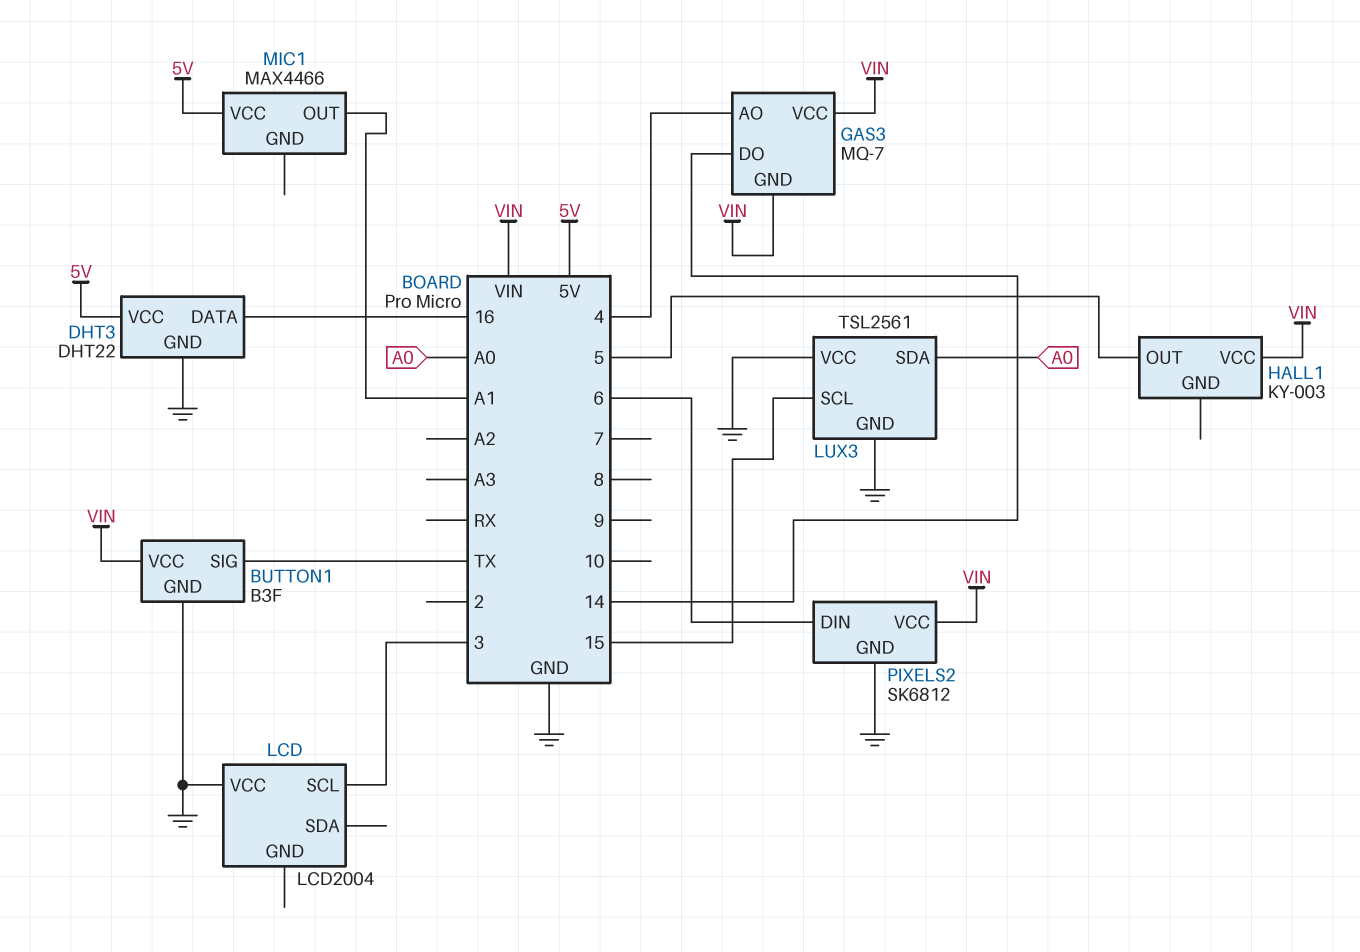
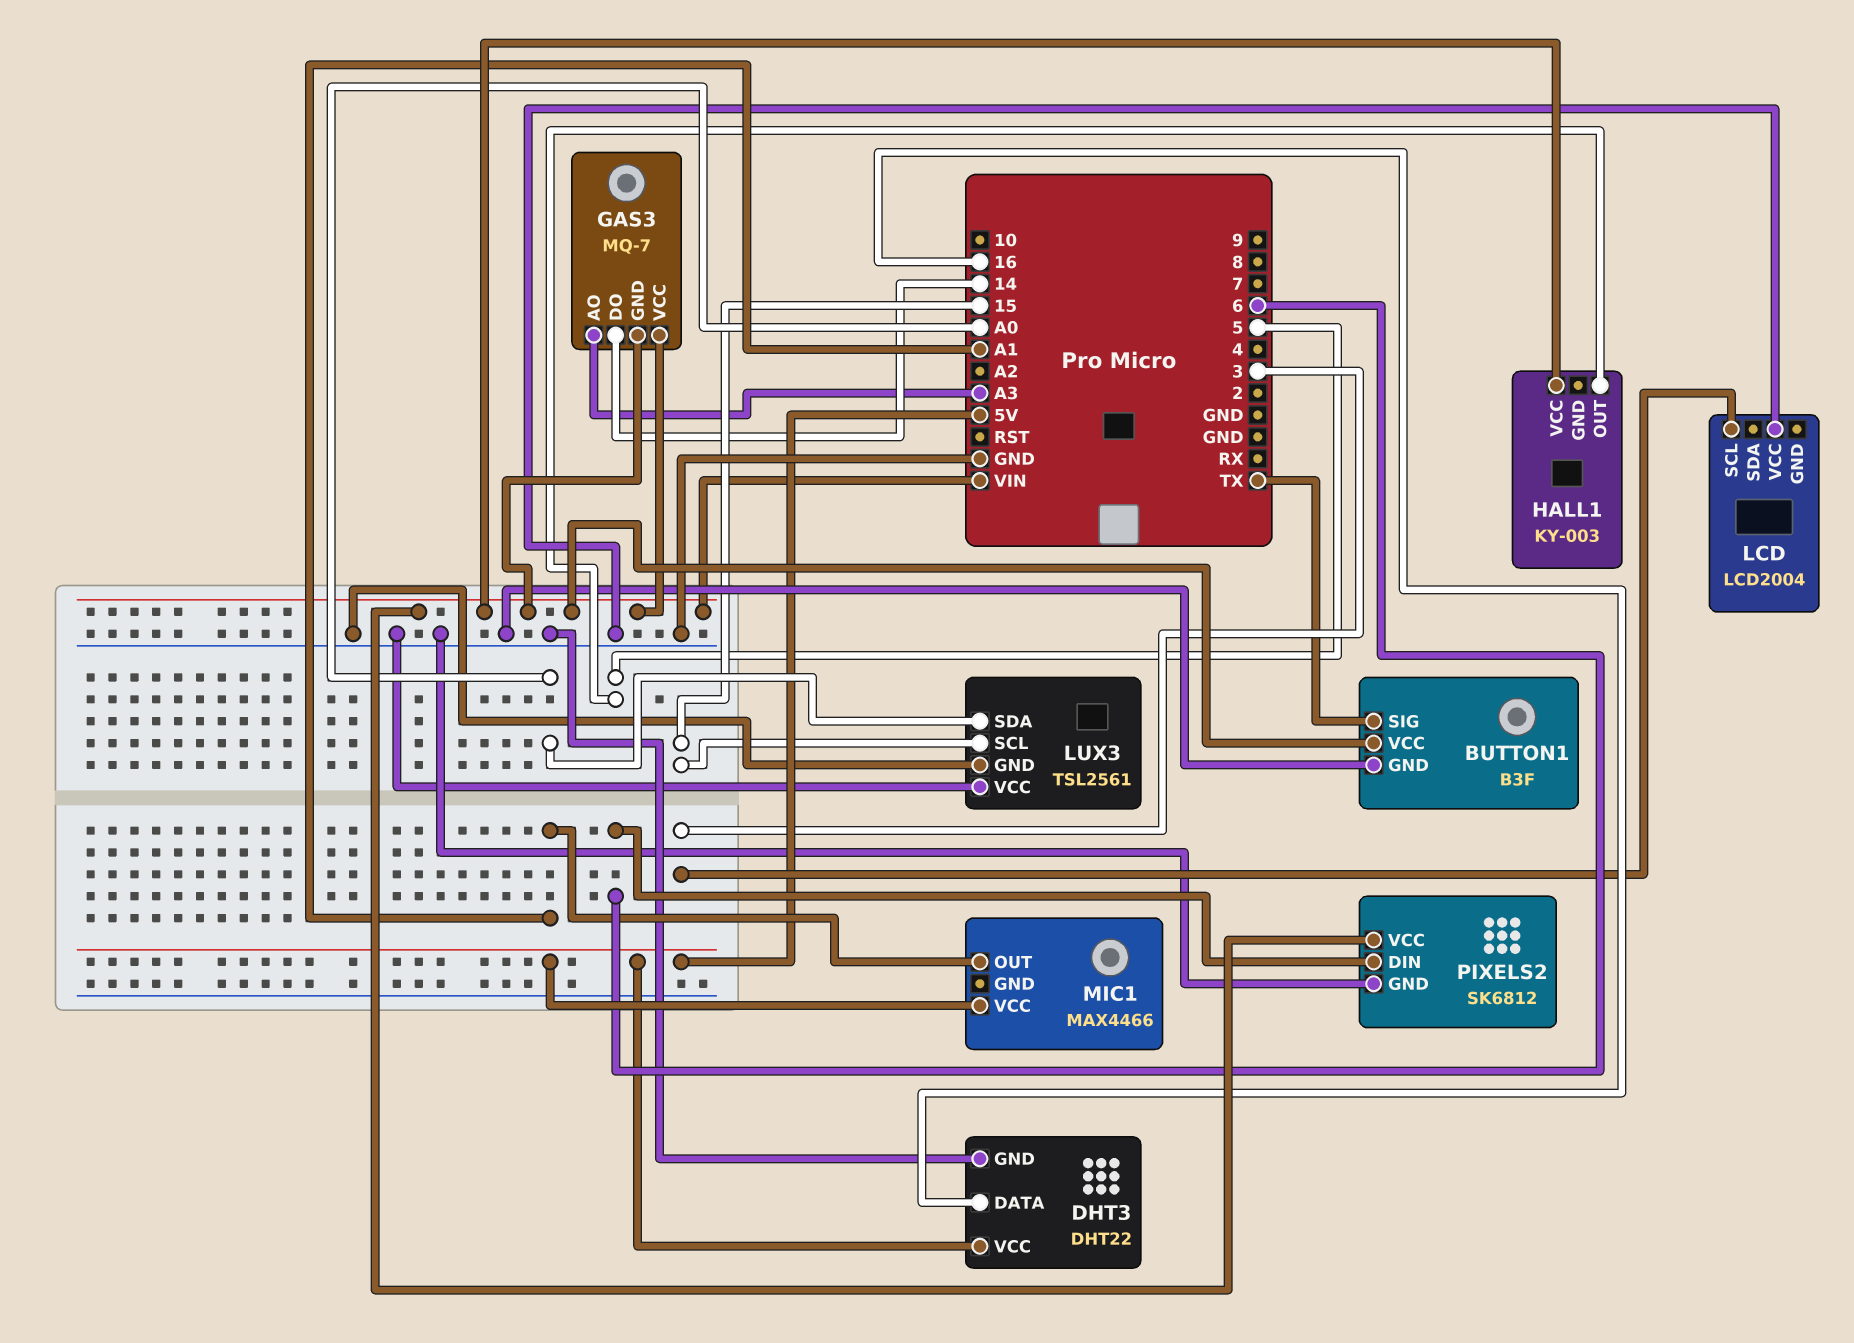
GAS3 pin AO: 4 -> A3

